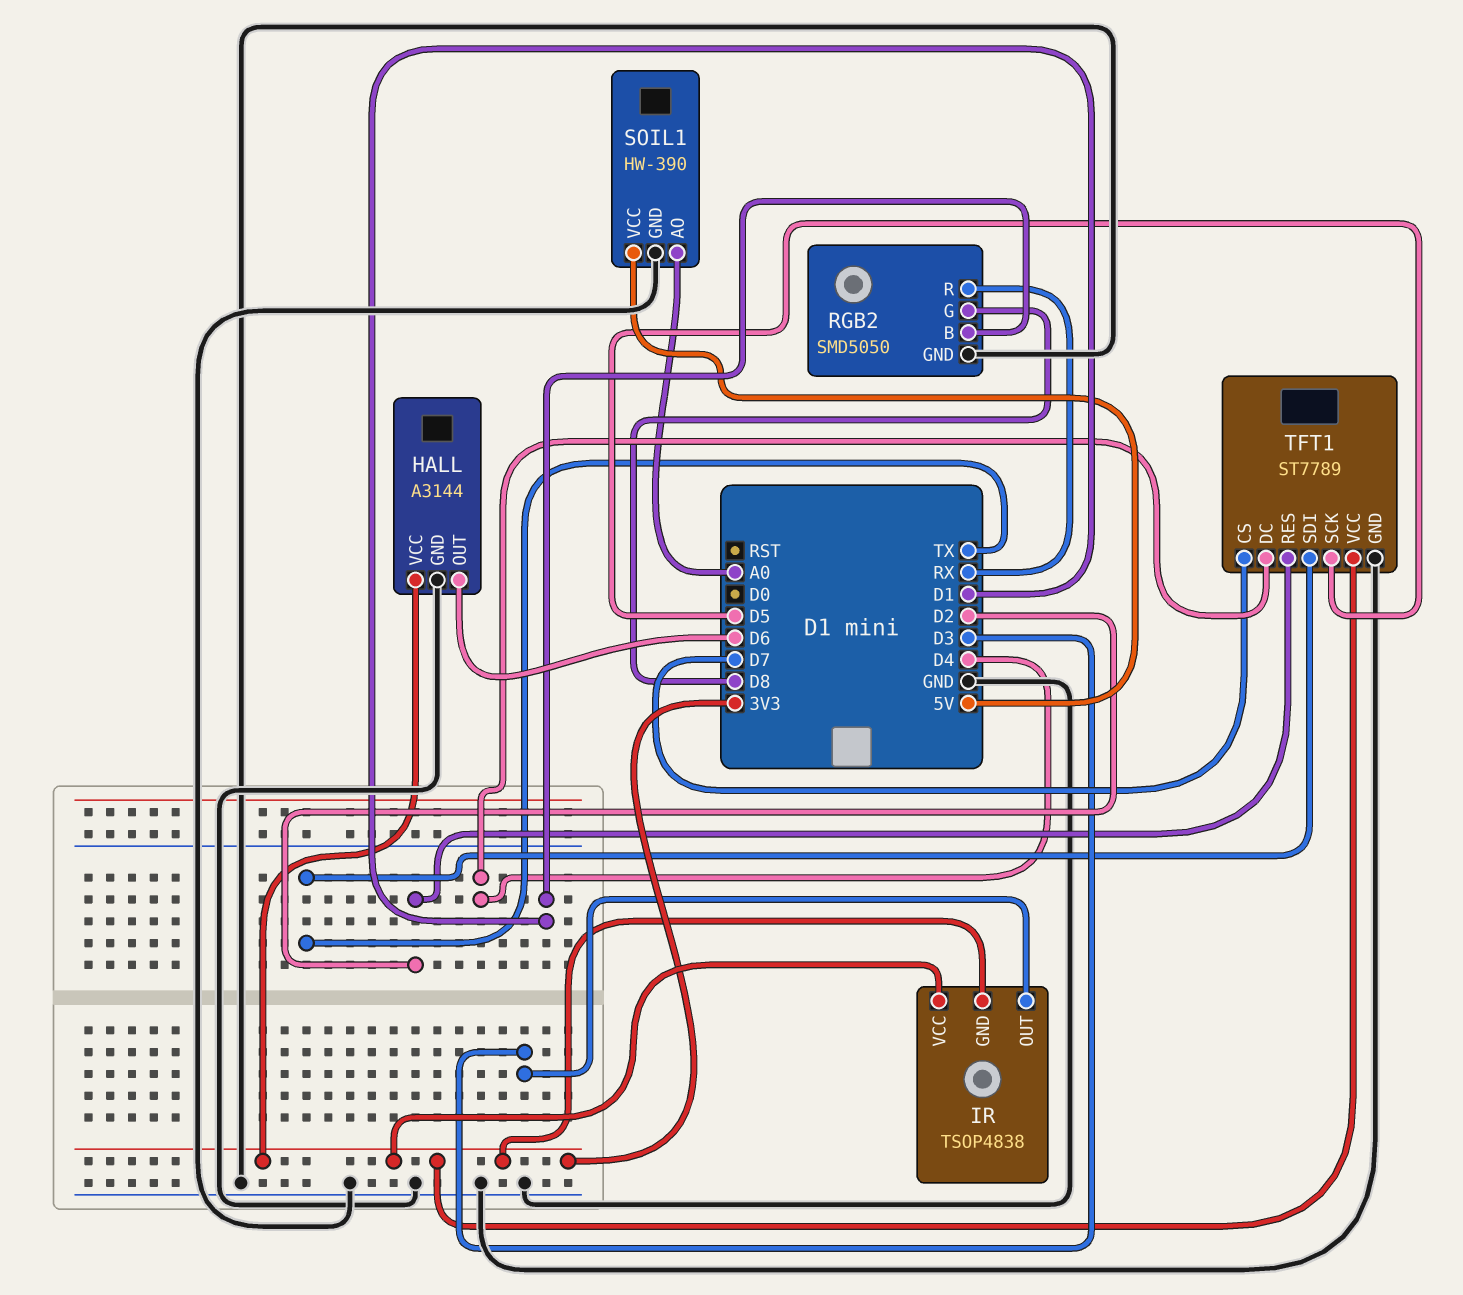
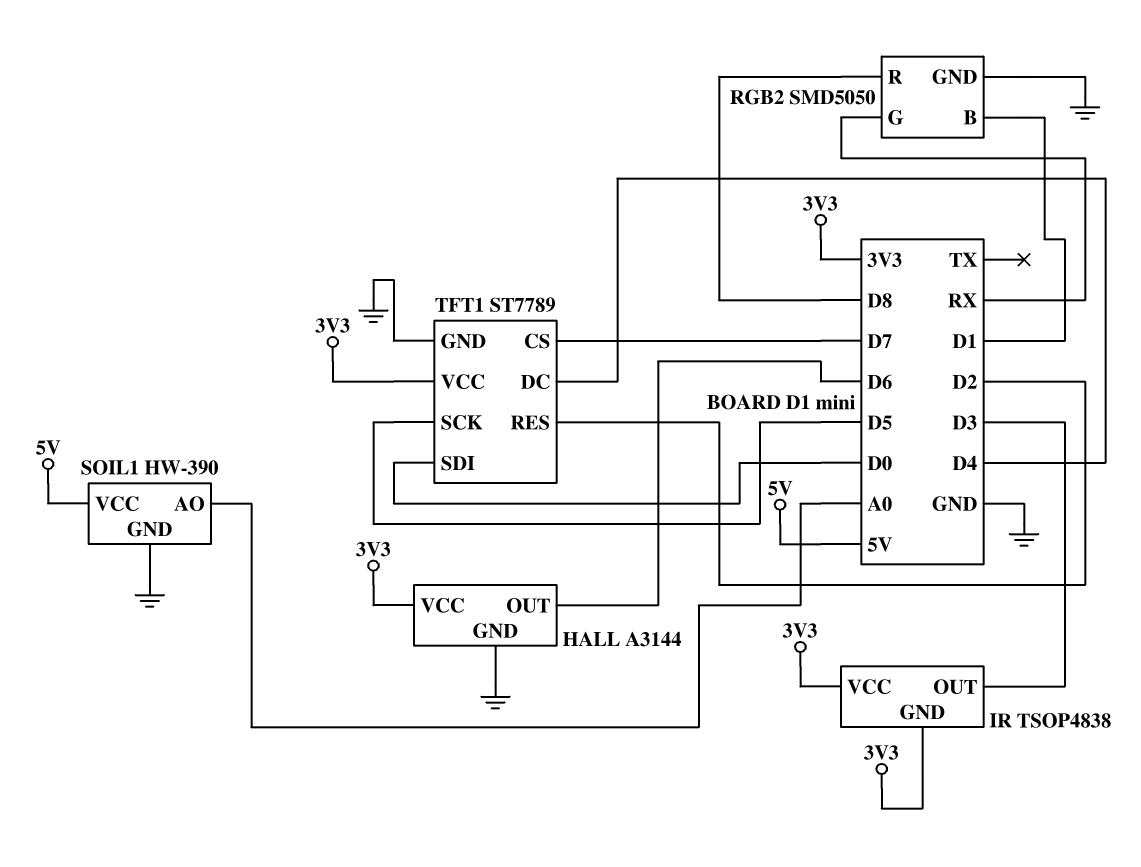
RGB2 pin G: D8 -> RX
RGB2 pin R: RX -> D8
TFT1 pin SDI: TX -> D0

